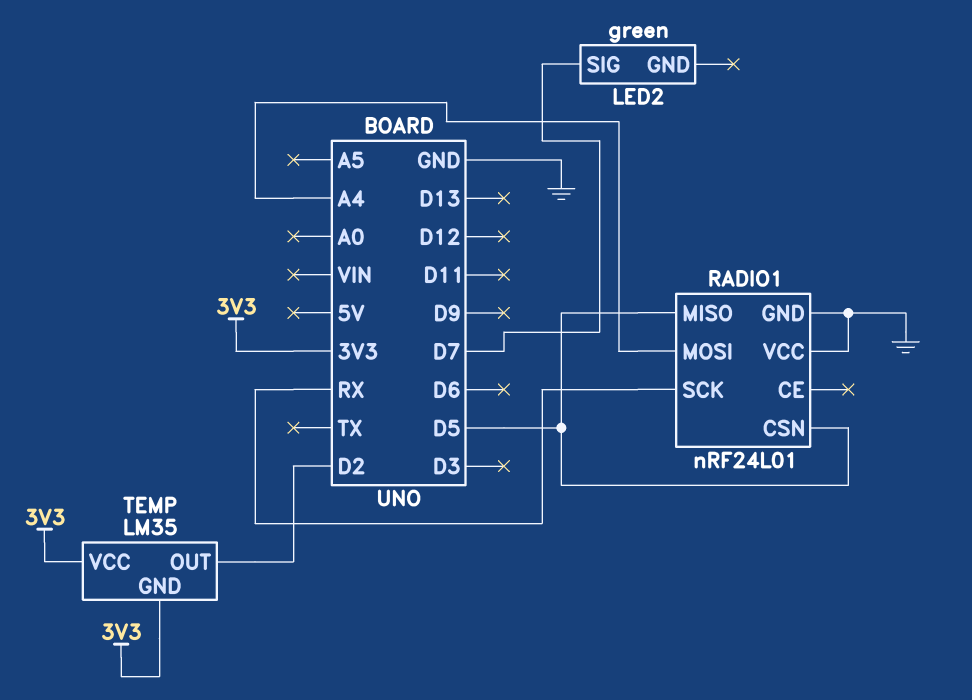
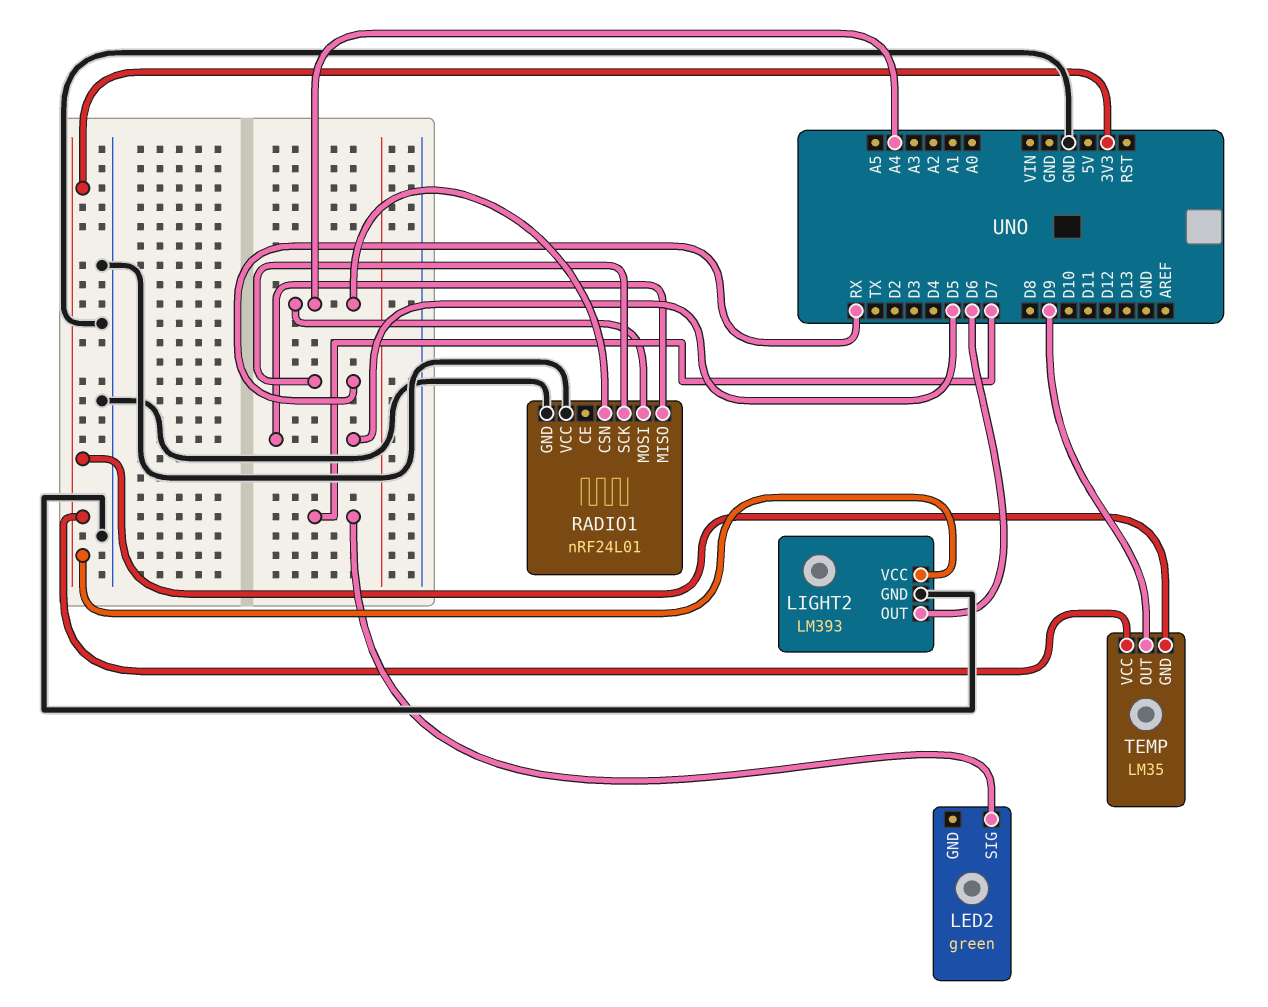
LIGHT2: none -> LM393
LIGHT2 pin GND: none -> GND
LIGHT2 pin OUT: none -> D6
LIGHT2 pin VCC: none -> 3V3
RADIO1 pin CSN: D5 -> A4
TEMP pin OUT: D2 -> D9

